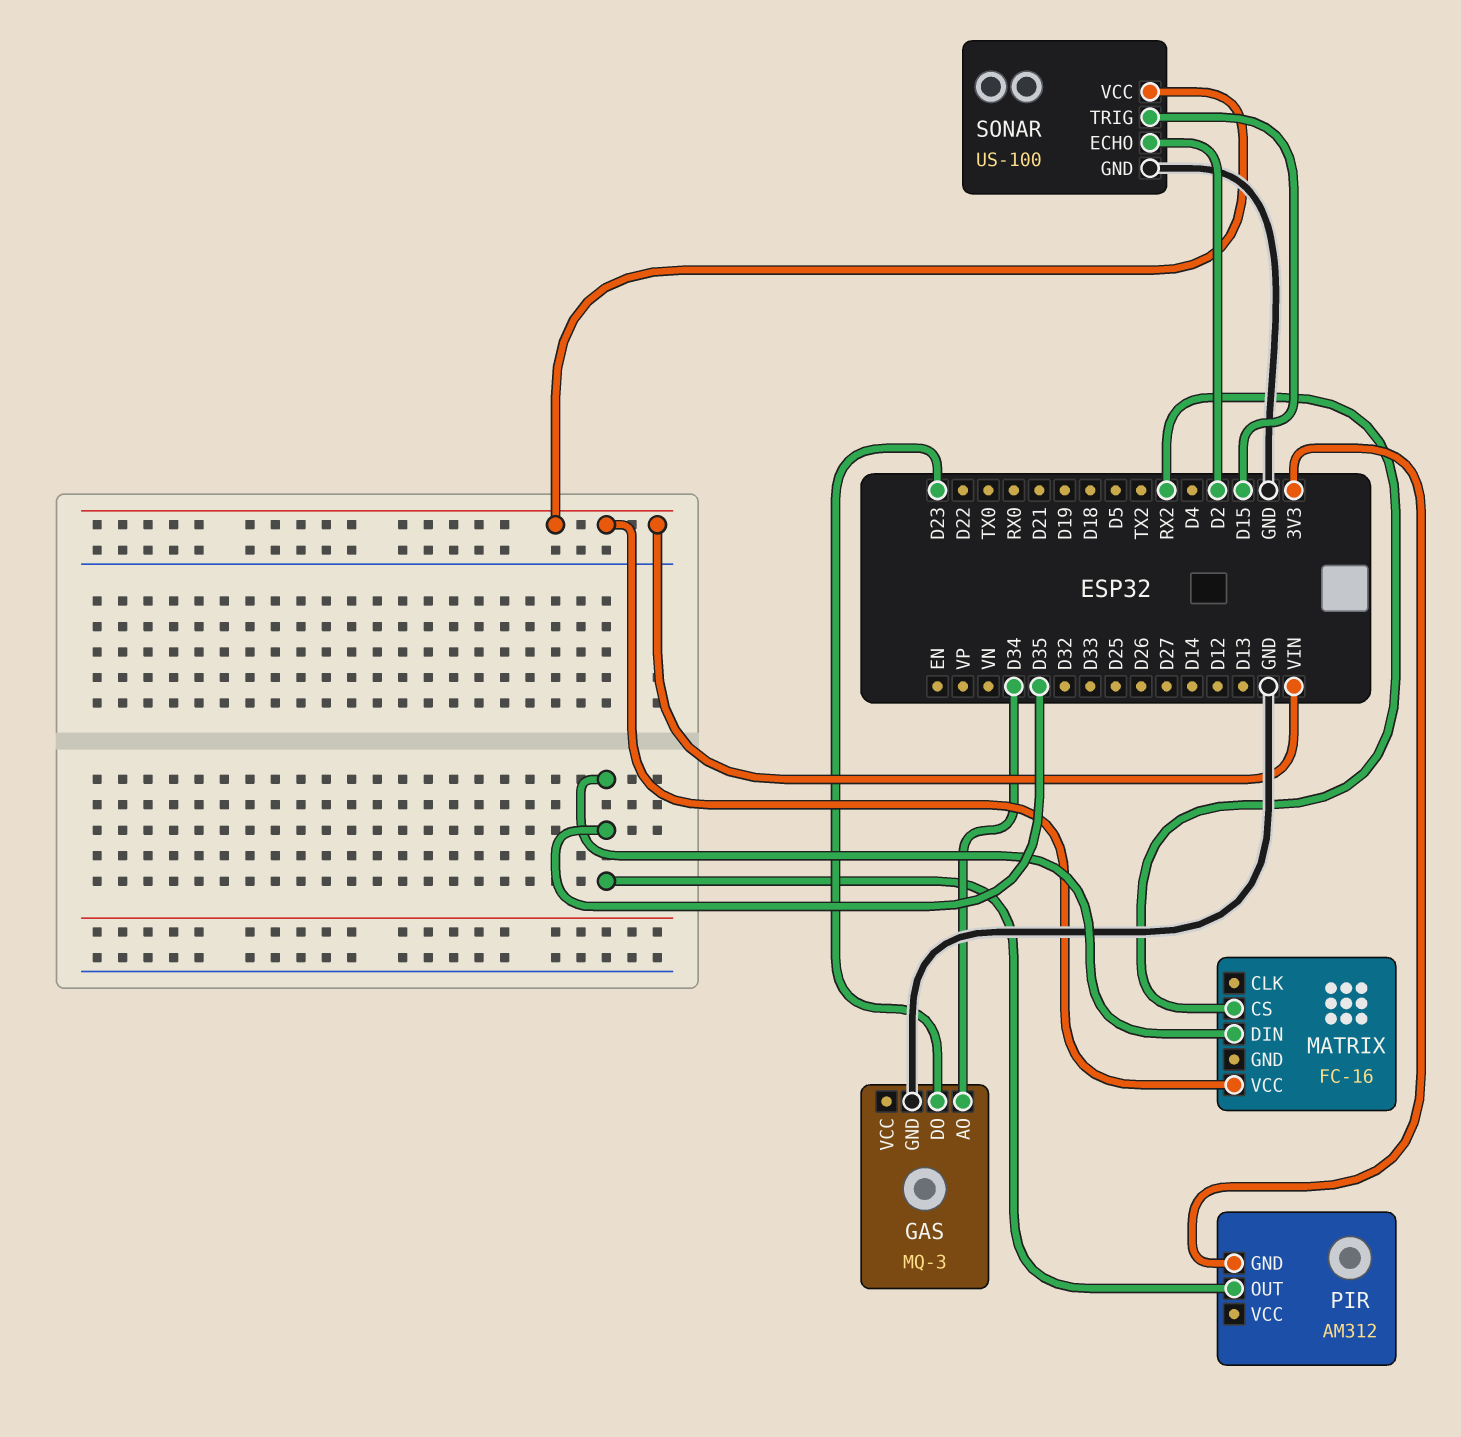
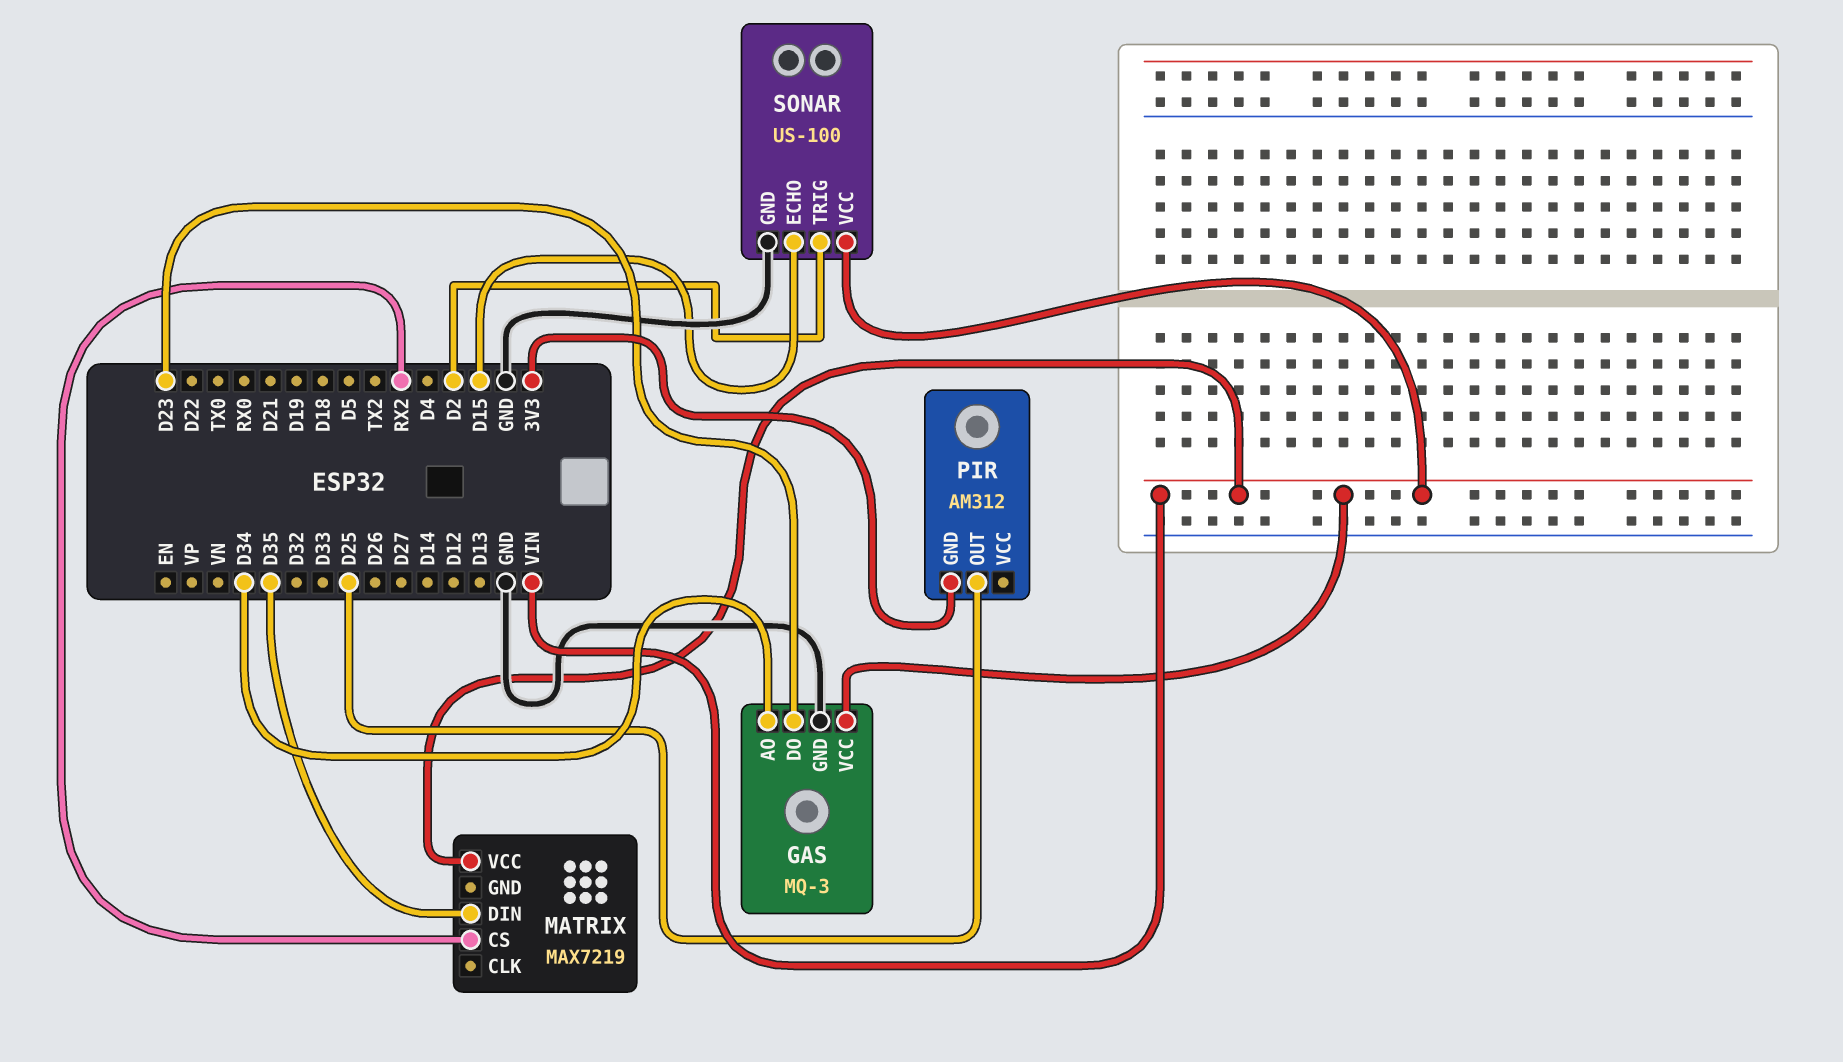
GAS pin VCC: none -> VIN
MATRIX: FC-16 -> MAX7219
PIR pin OUT: D35 -> D25
SONAR pin ECHO: D2 -> D15
SONAR pin TRIG: D15 -> D2

